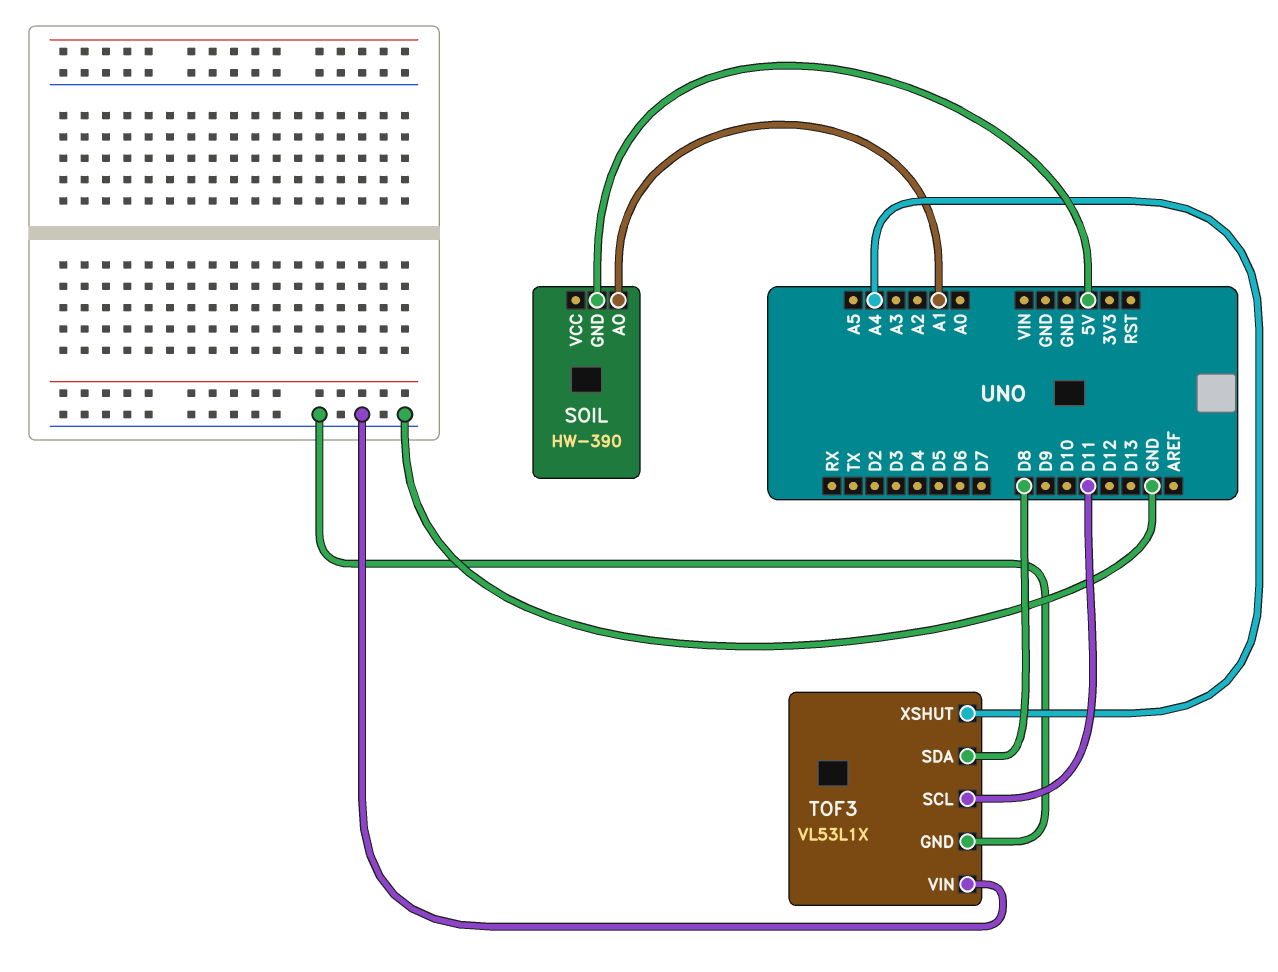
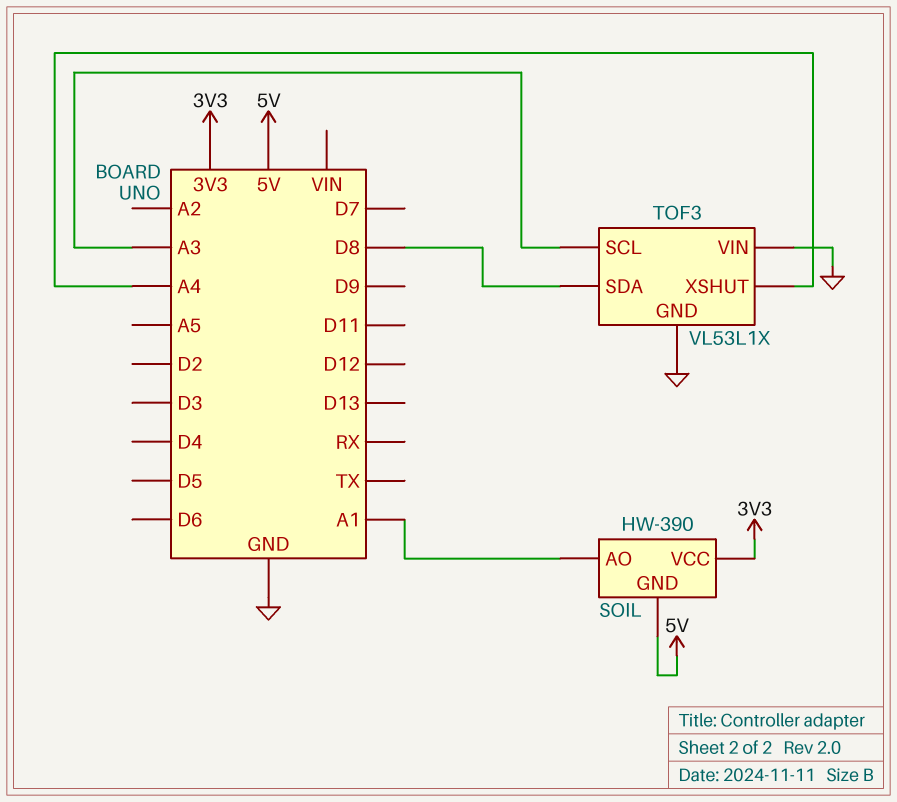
SOIL pin VCC: none -> 3V3
TOF3 pin SCL: D11 -> A3

